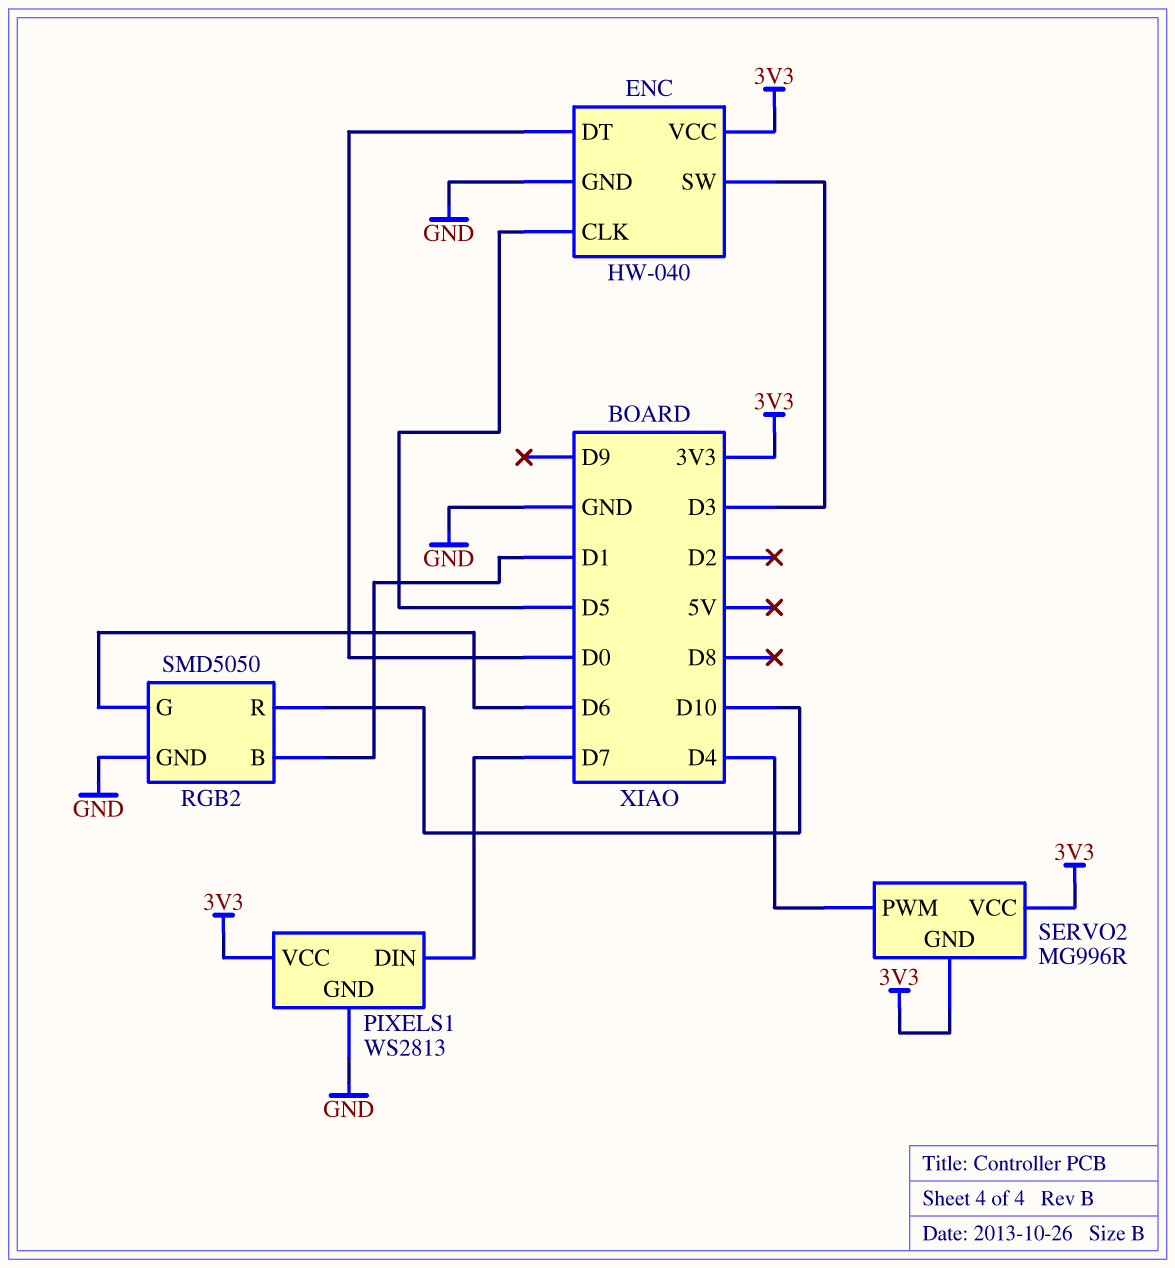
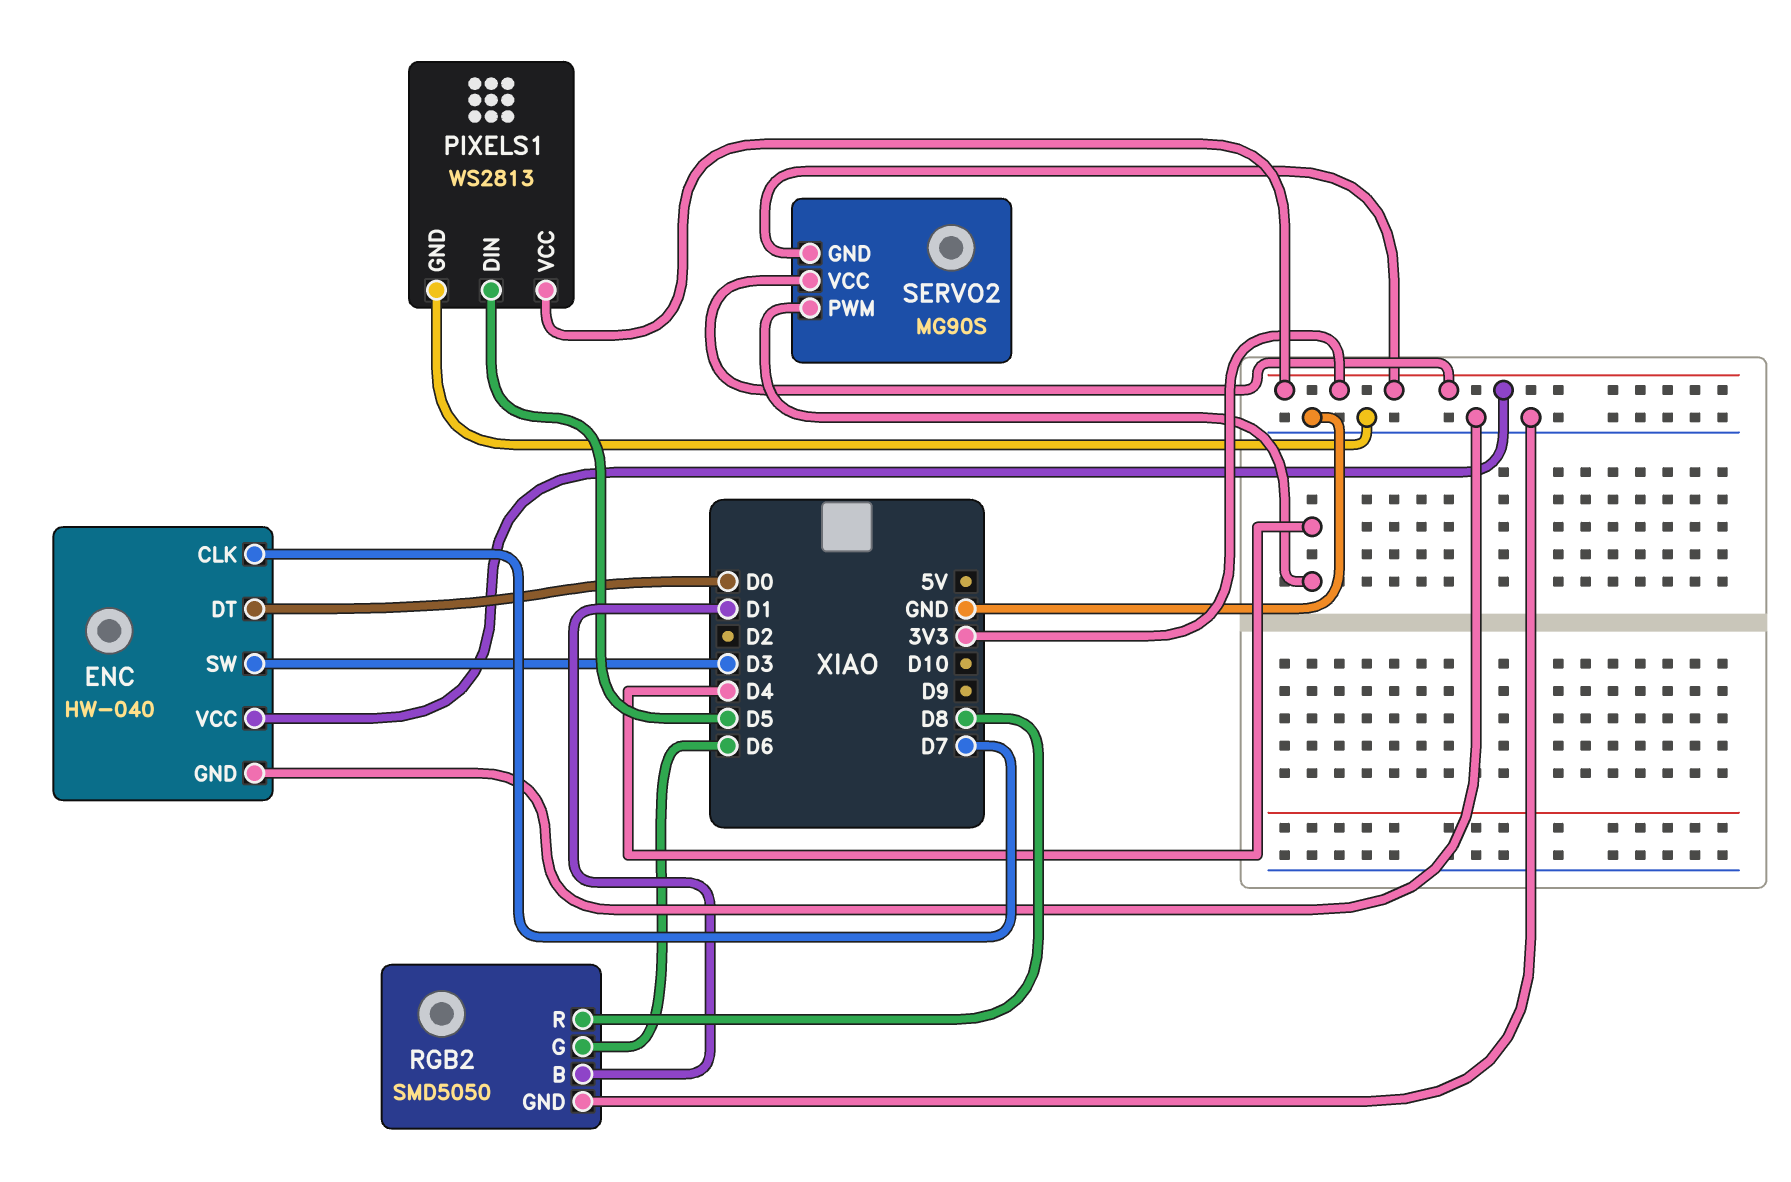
ENC pin CLK: D5 -> D7
PIXELS1 pin DIN: D7 -> D5
RGB2 pin R: D10 -> D8
SERVO2: MG996R -> MG90S

